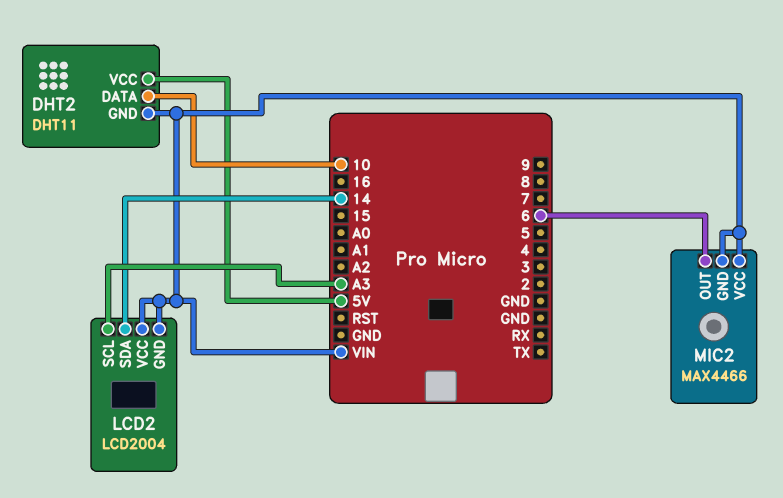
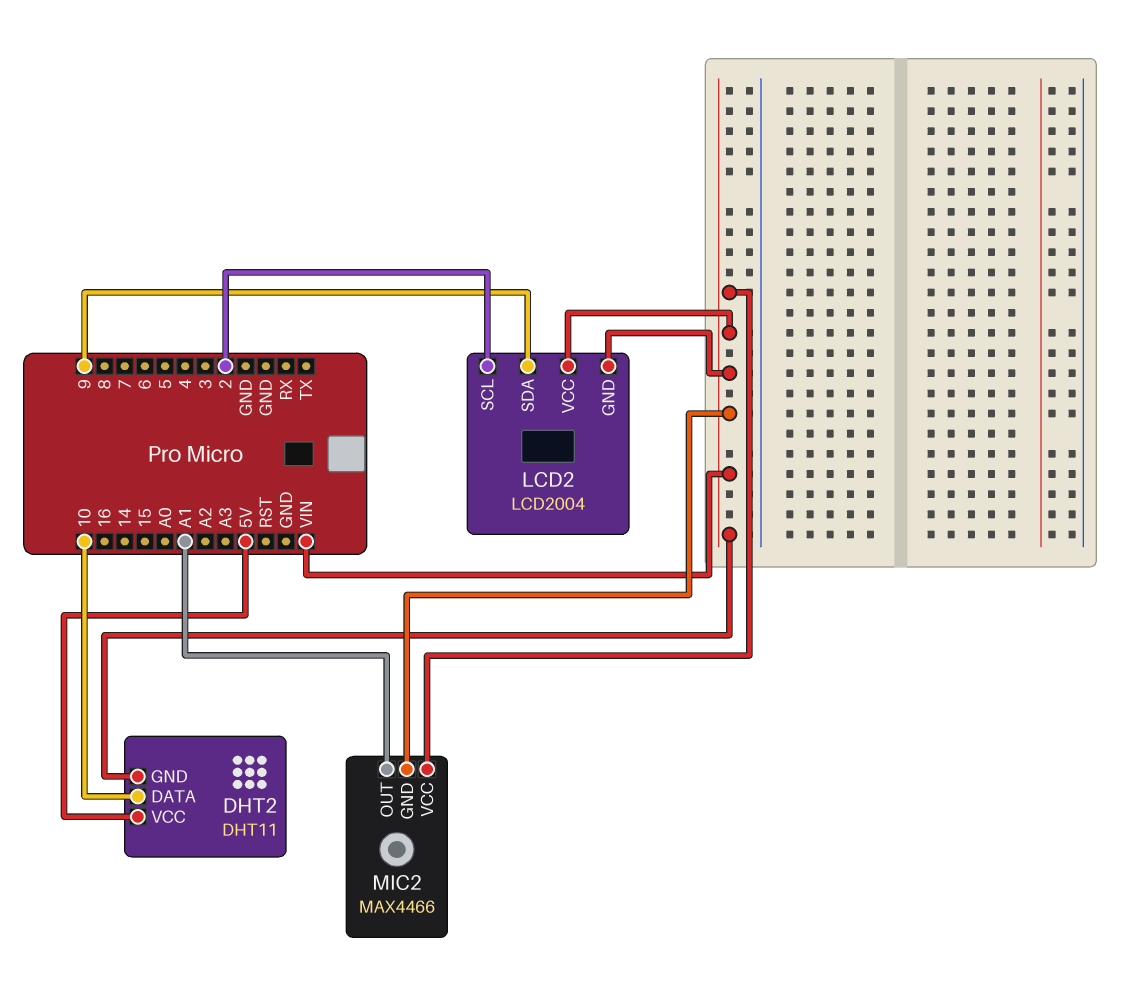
LCD2 pin SCL: A3 -> 2
LCD2 pin SDA: 14 -> 9
MIC2 pin OUT: 6 -> A1

